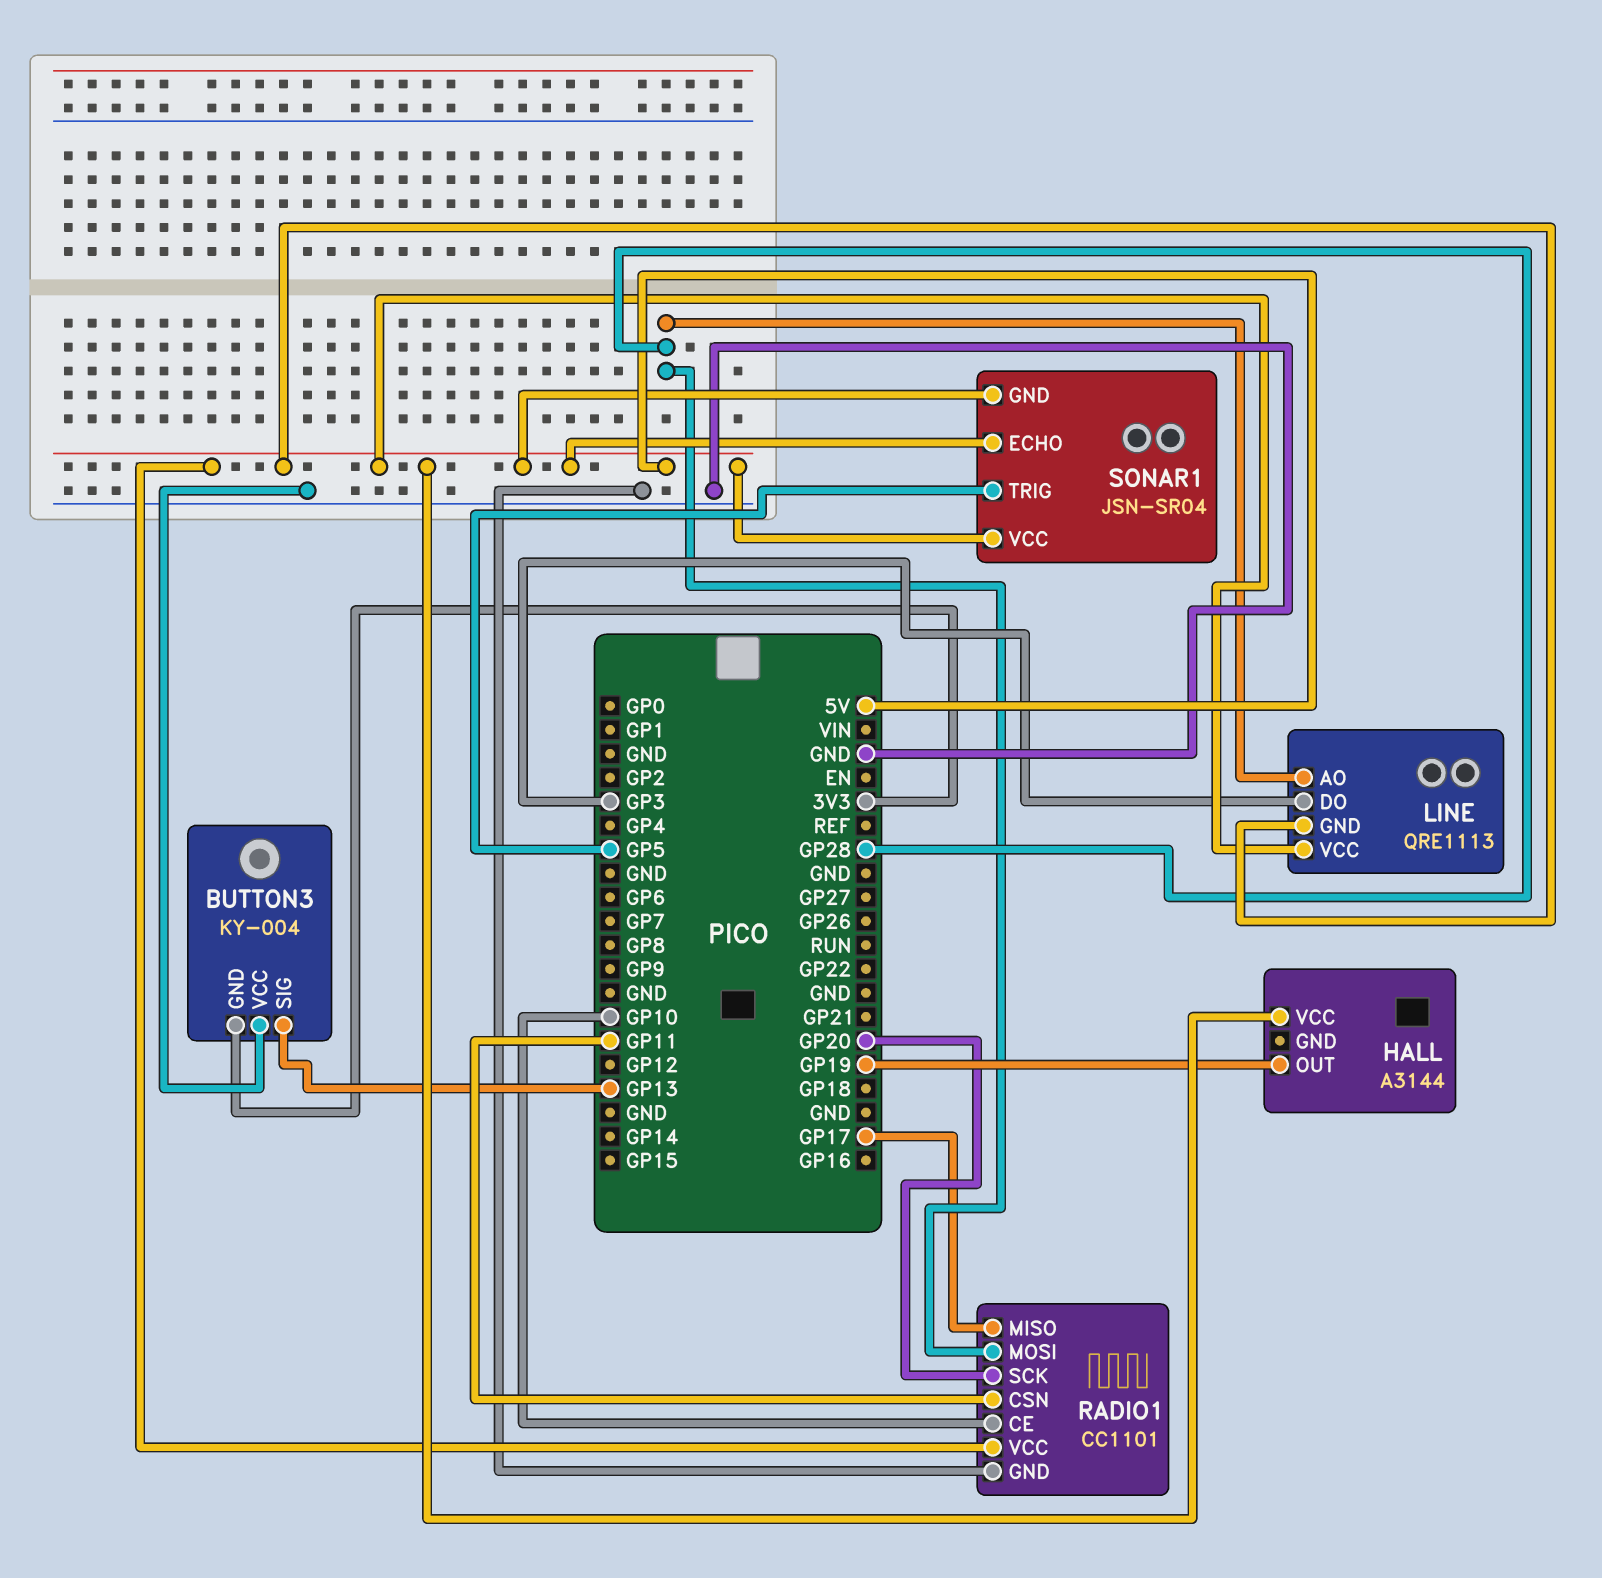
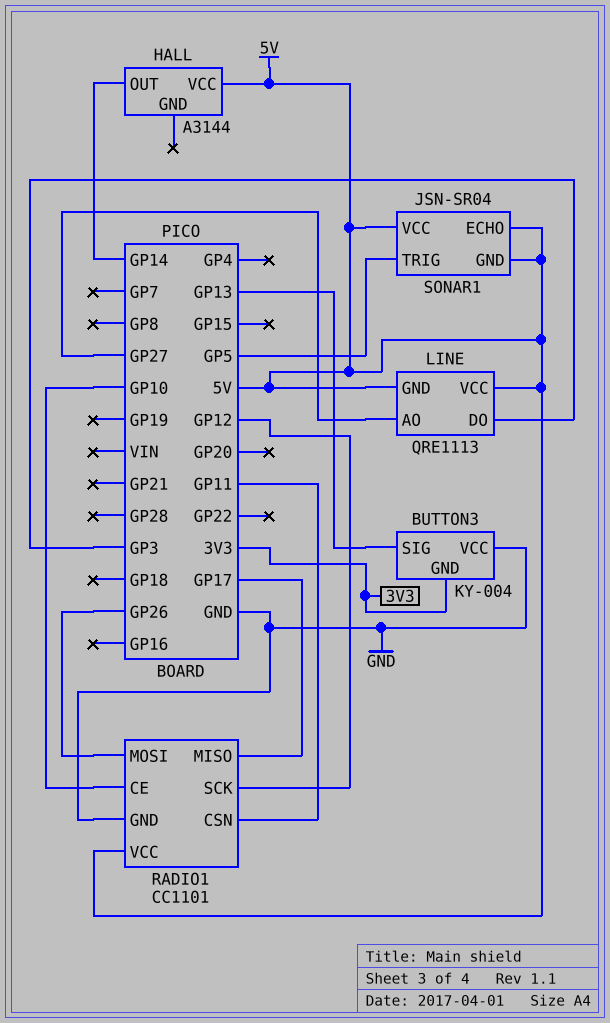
HALL pin OUT: GP19 -> GP14
LINE pin AO: GP28 -> GP27
RADIO1 pin MOSI: GP28 -> GP26
RADIO1 pin SCK: GP20 -> GP12

